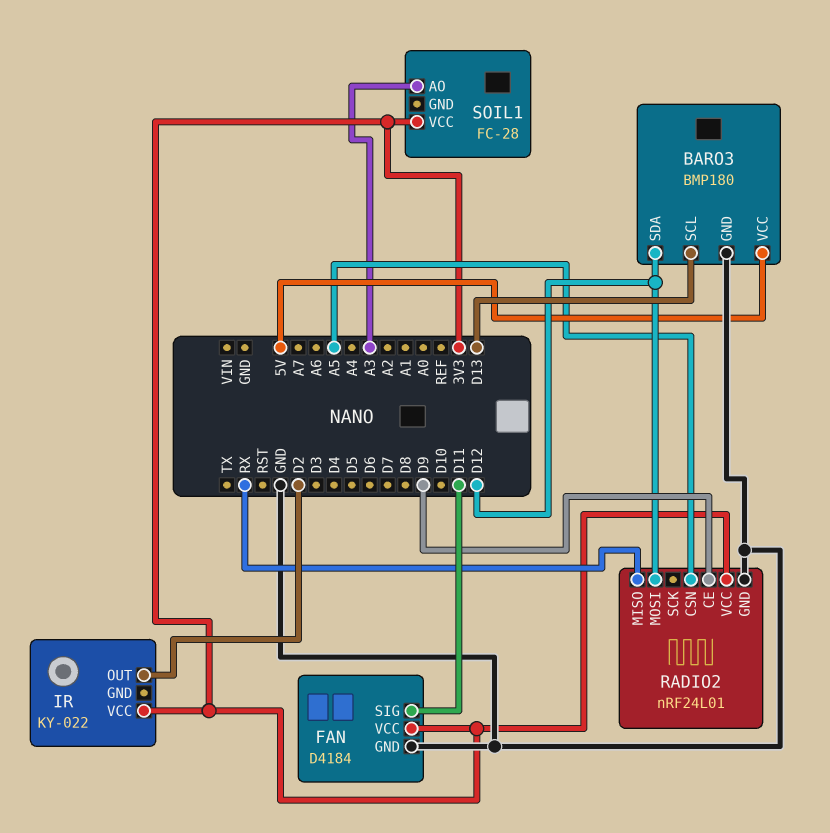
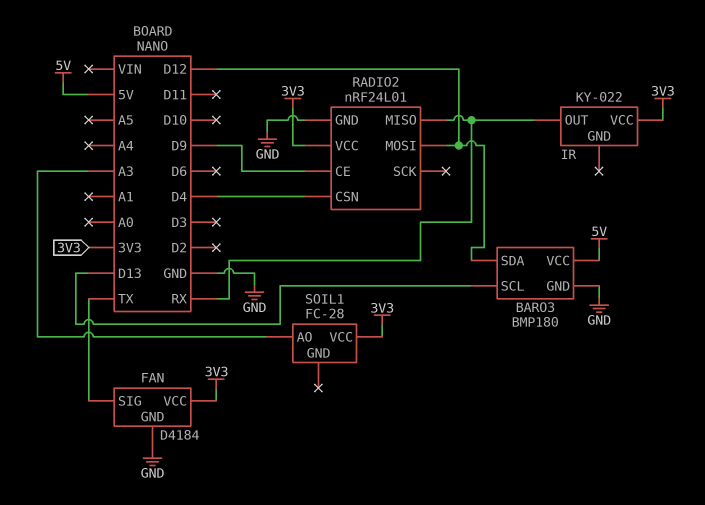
FAN pin SIG: D11 -> TX
IR pin OUT: D2 -> RX
RADIO2 pin CSN: A5 -> D4

